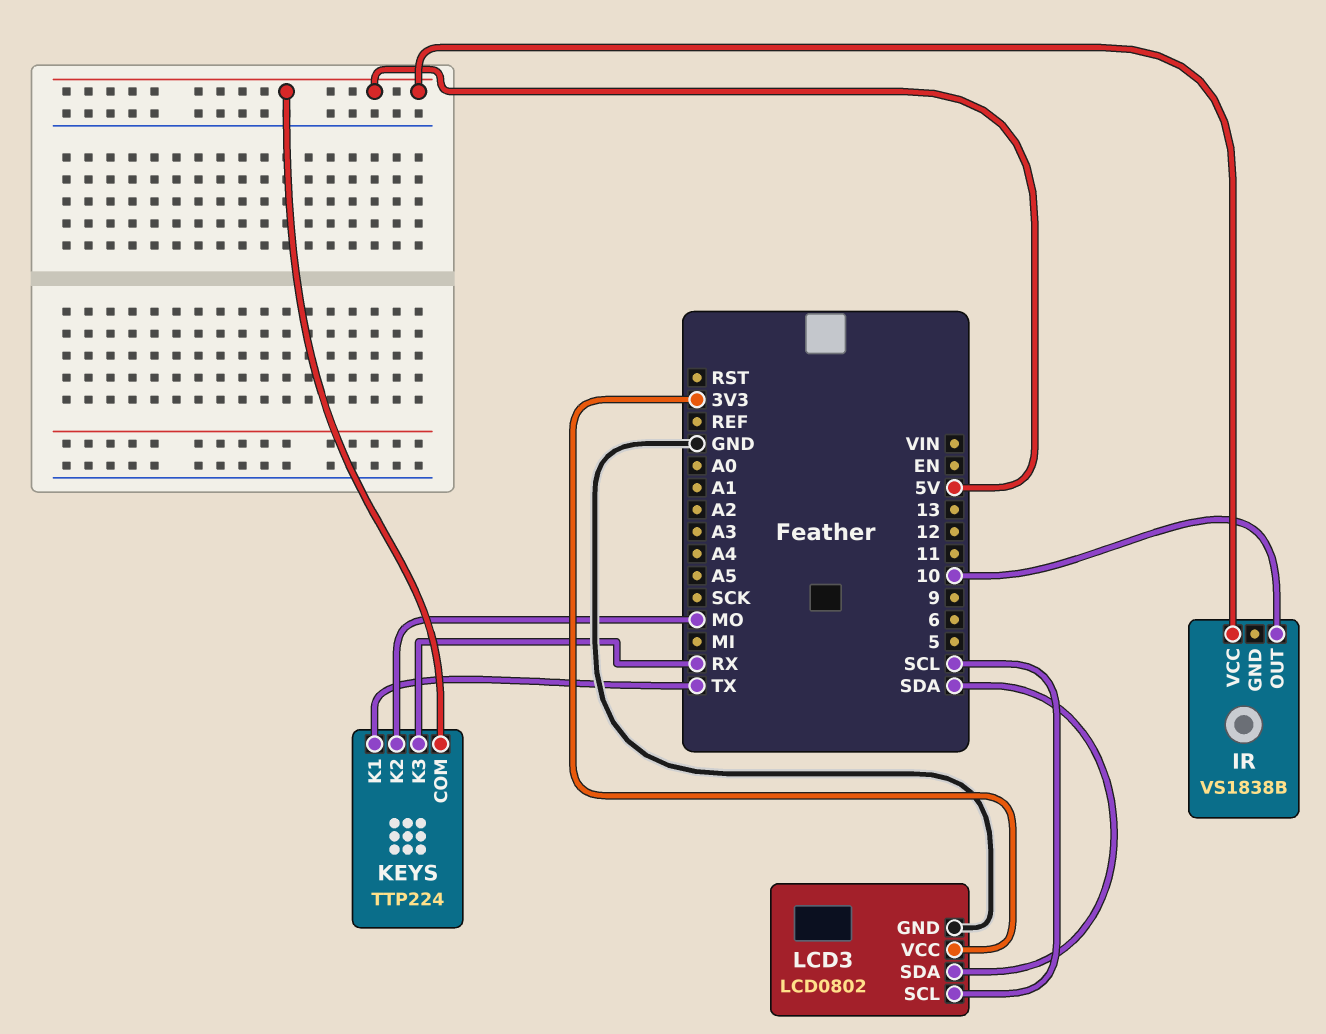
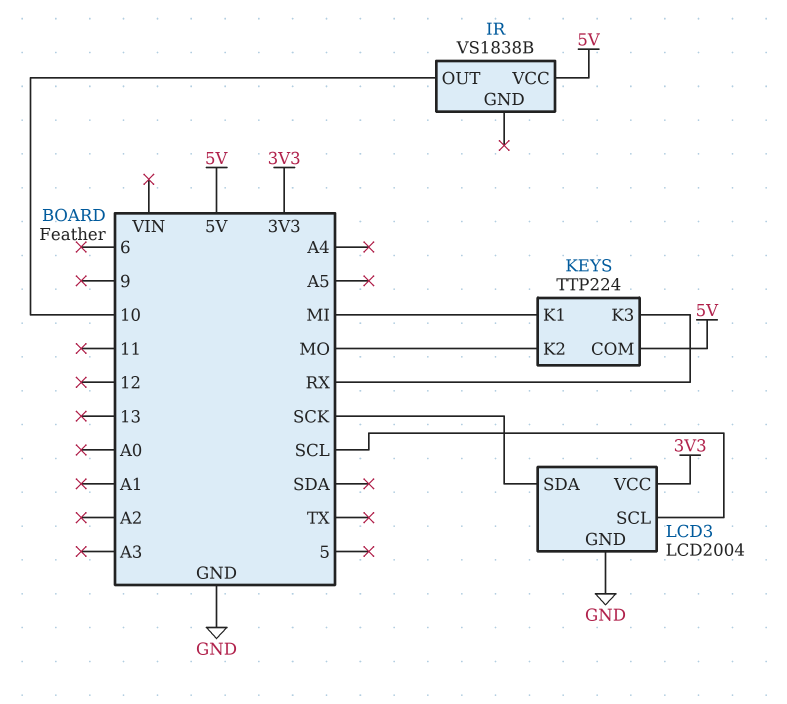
KEYS pin K1: TX -> MI
LCD3: LCD0802 -> LCD2004
LCD3 pin SDA: SDA -> SCK

